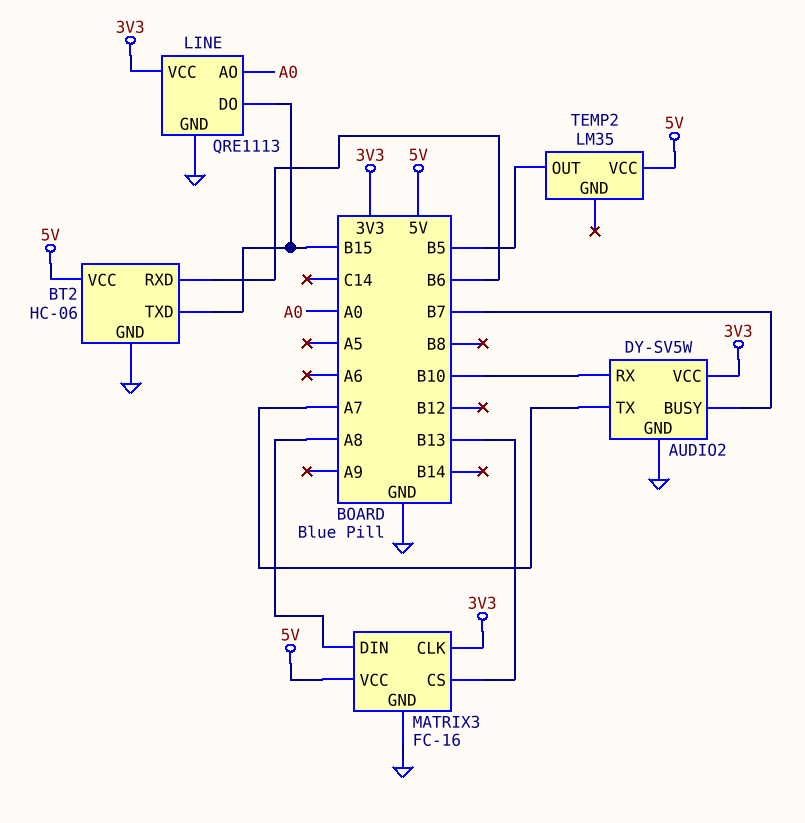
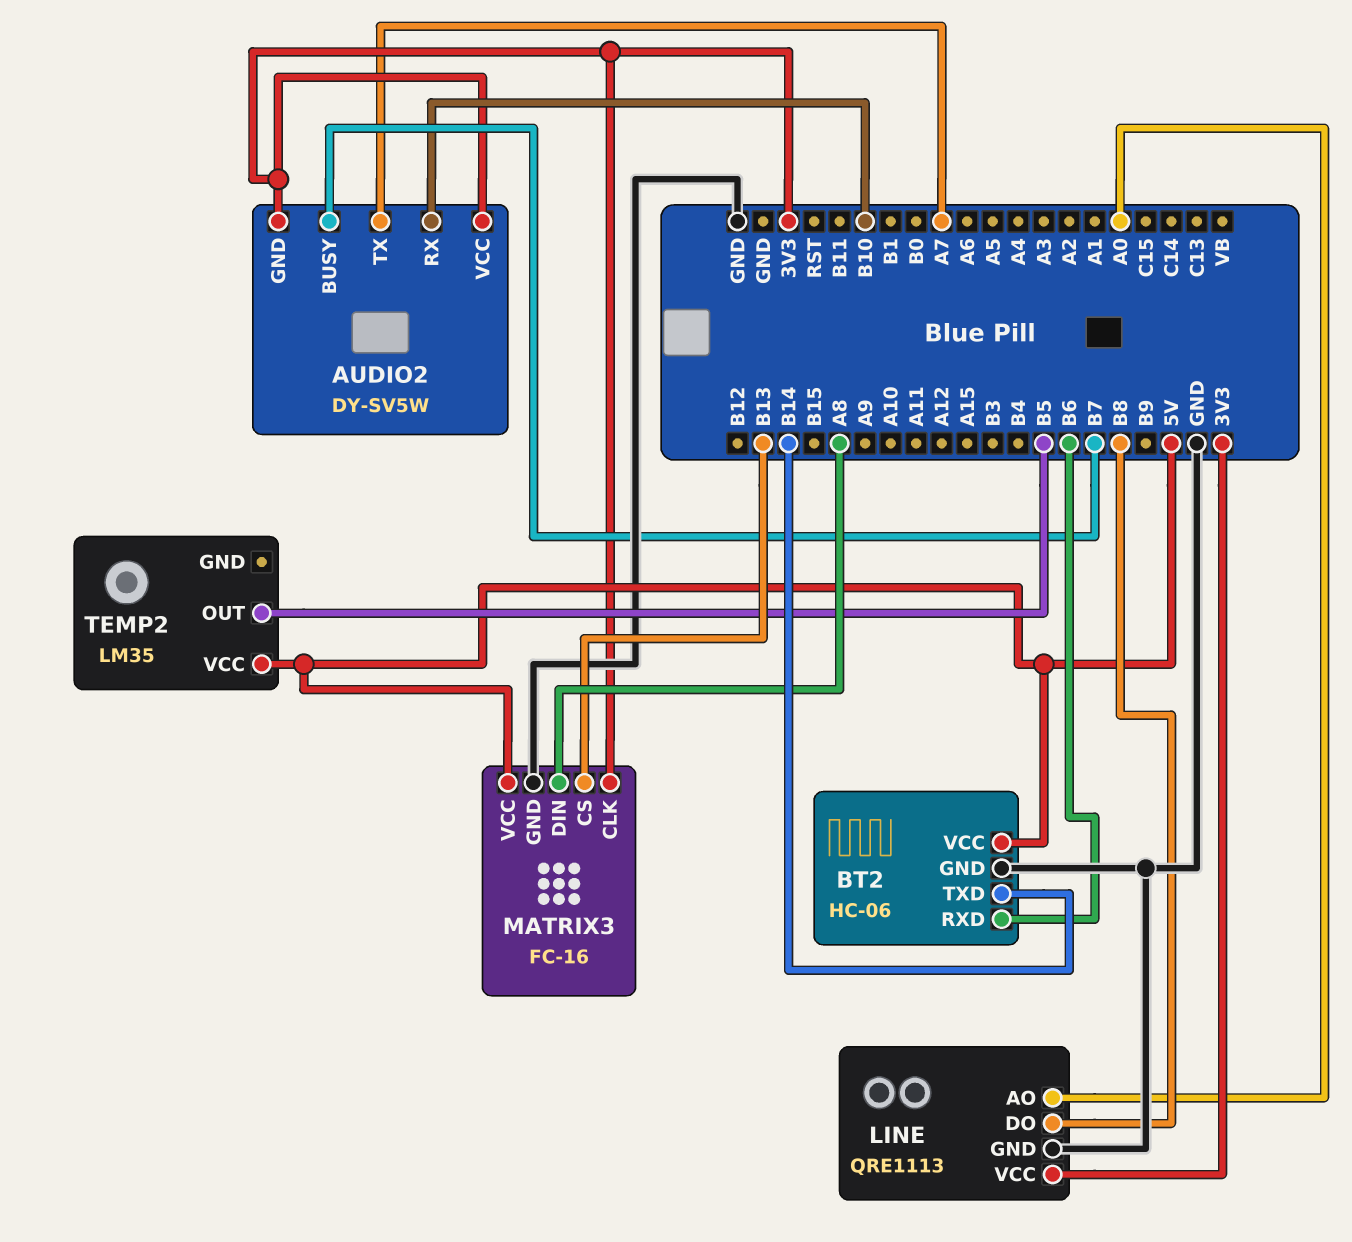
AUDIO2 pin GND: GND -> 3V3
BT2 pin TXD: B15 -> B14
LINE pin DO: B15 -> B8

